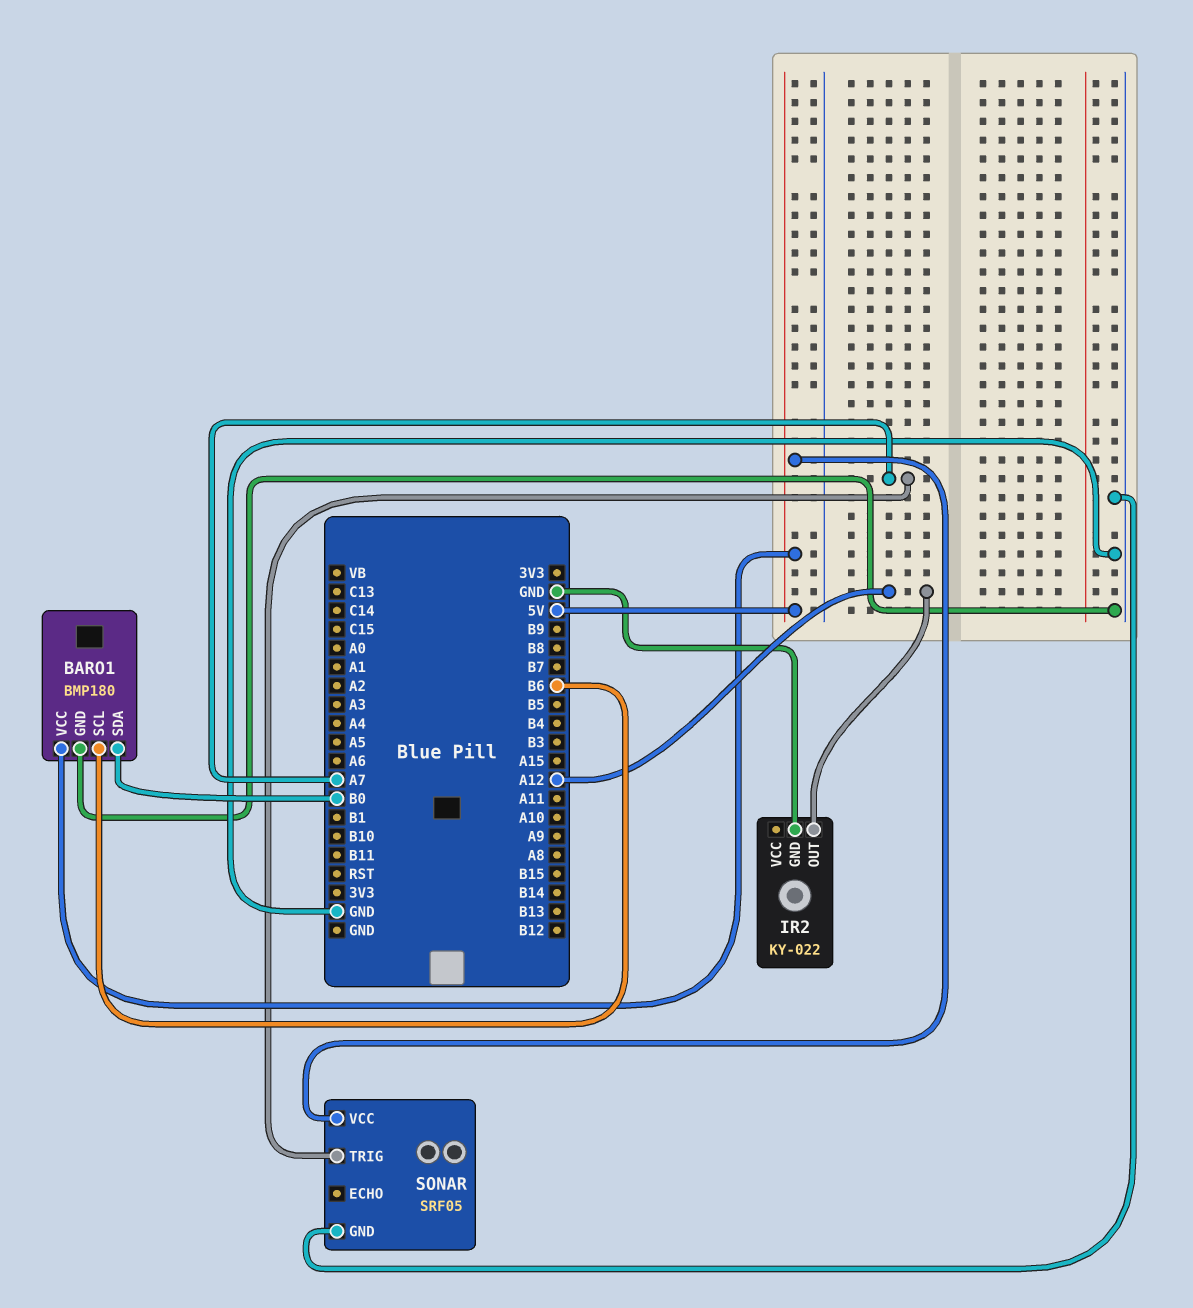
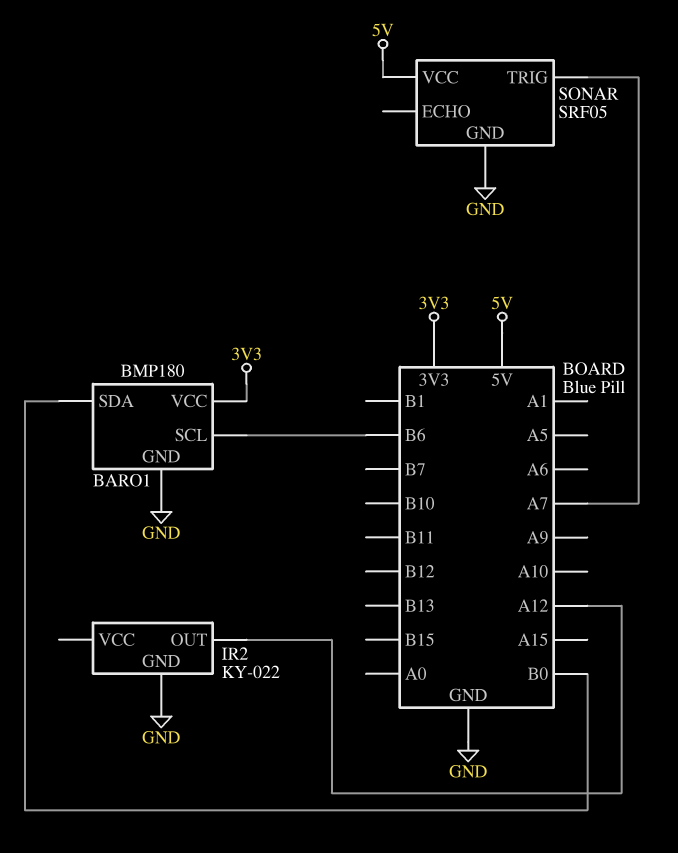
BARO1 pin VCC: 5V -> 3V3

